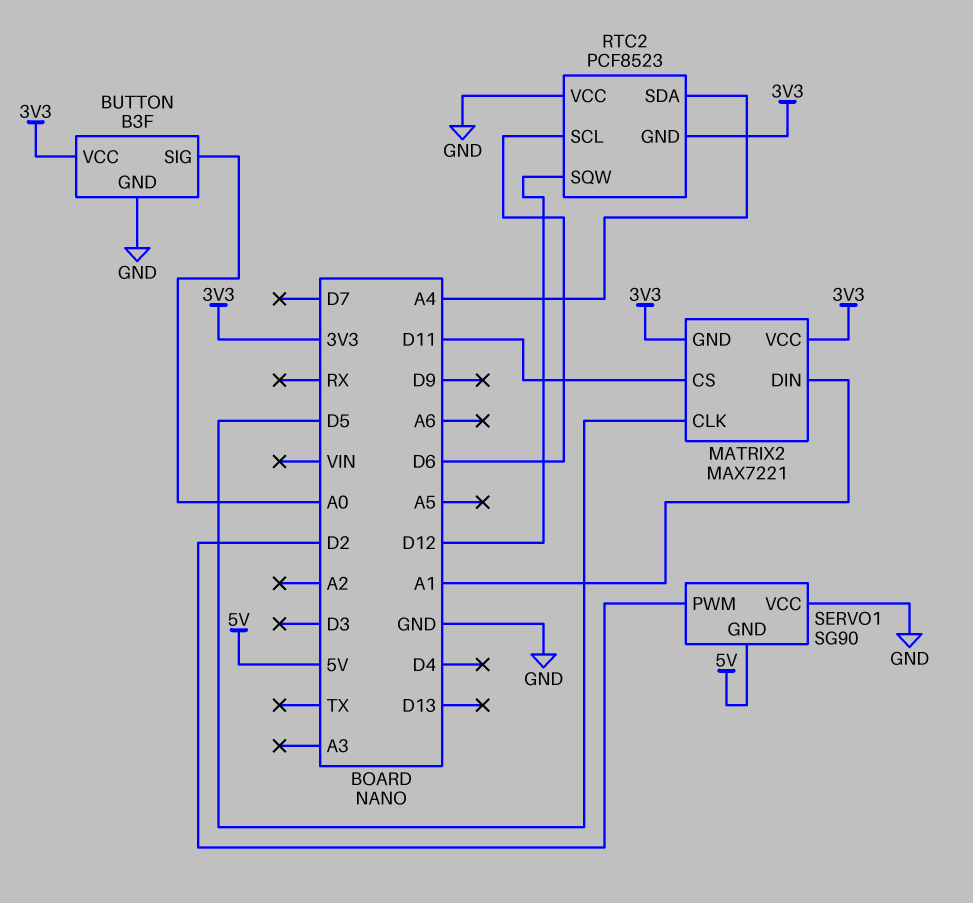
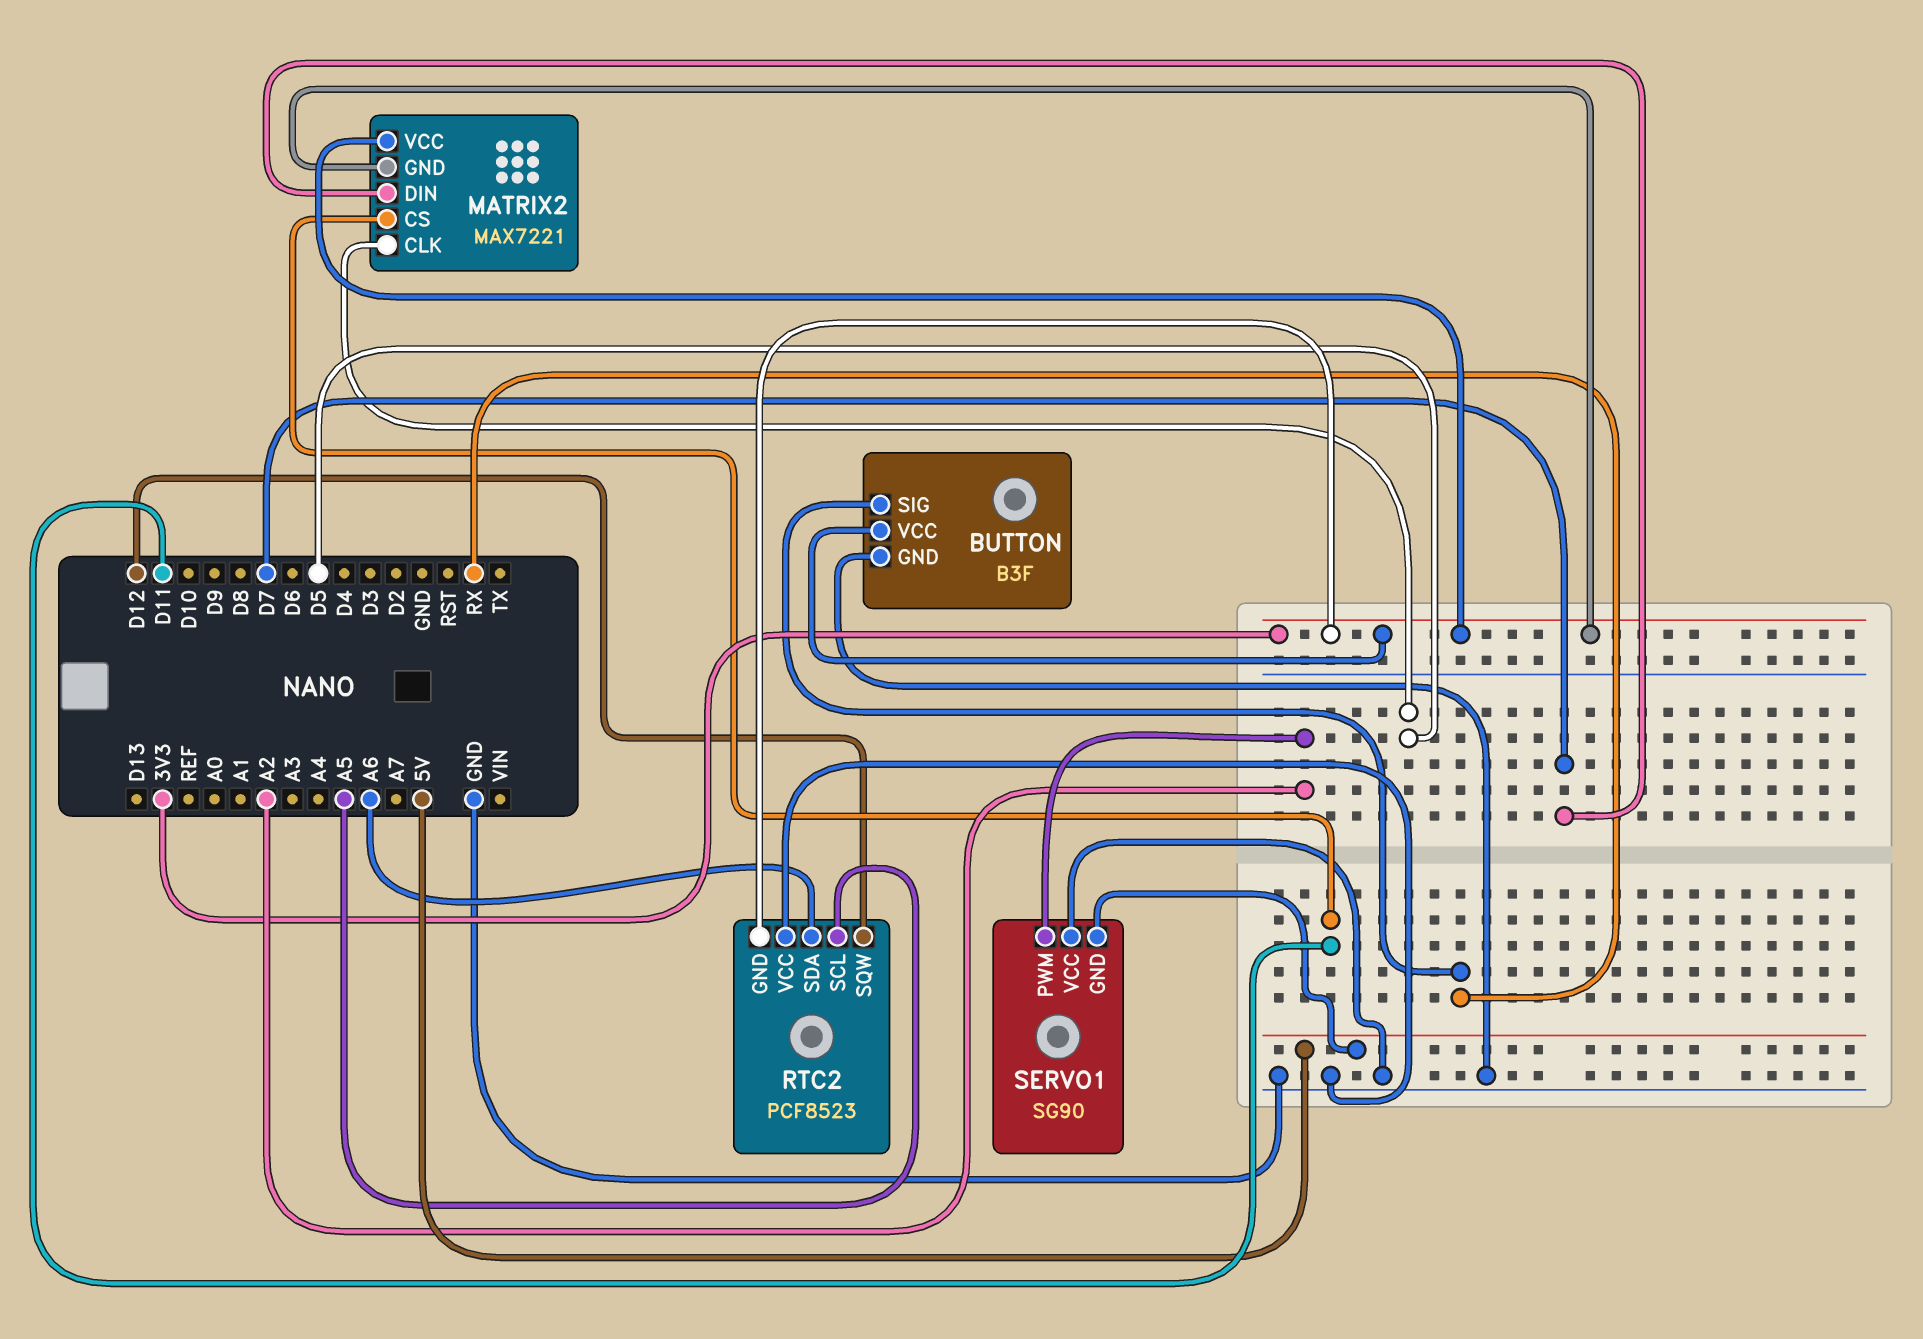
BUTTON pin SIG: A0 -> RX
MATRIX2 pin DIN: A1 -> D7
RTC2 pin SCL: D6 -> A5
RTC2 pin SDA: A4 -> A6
SERVO1 pin PWM: D2 -> A2

